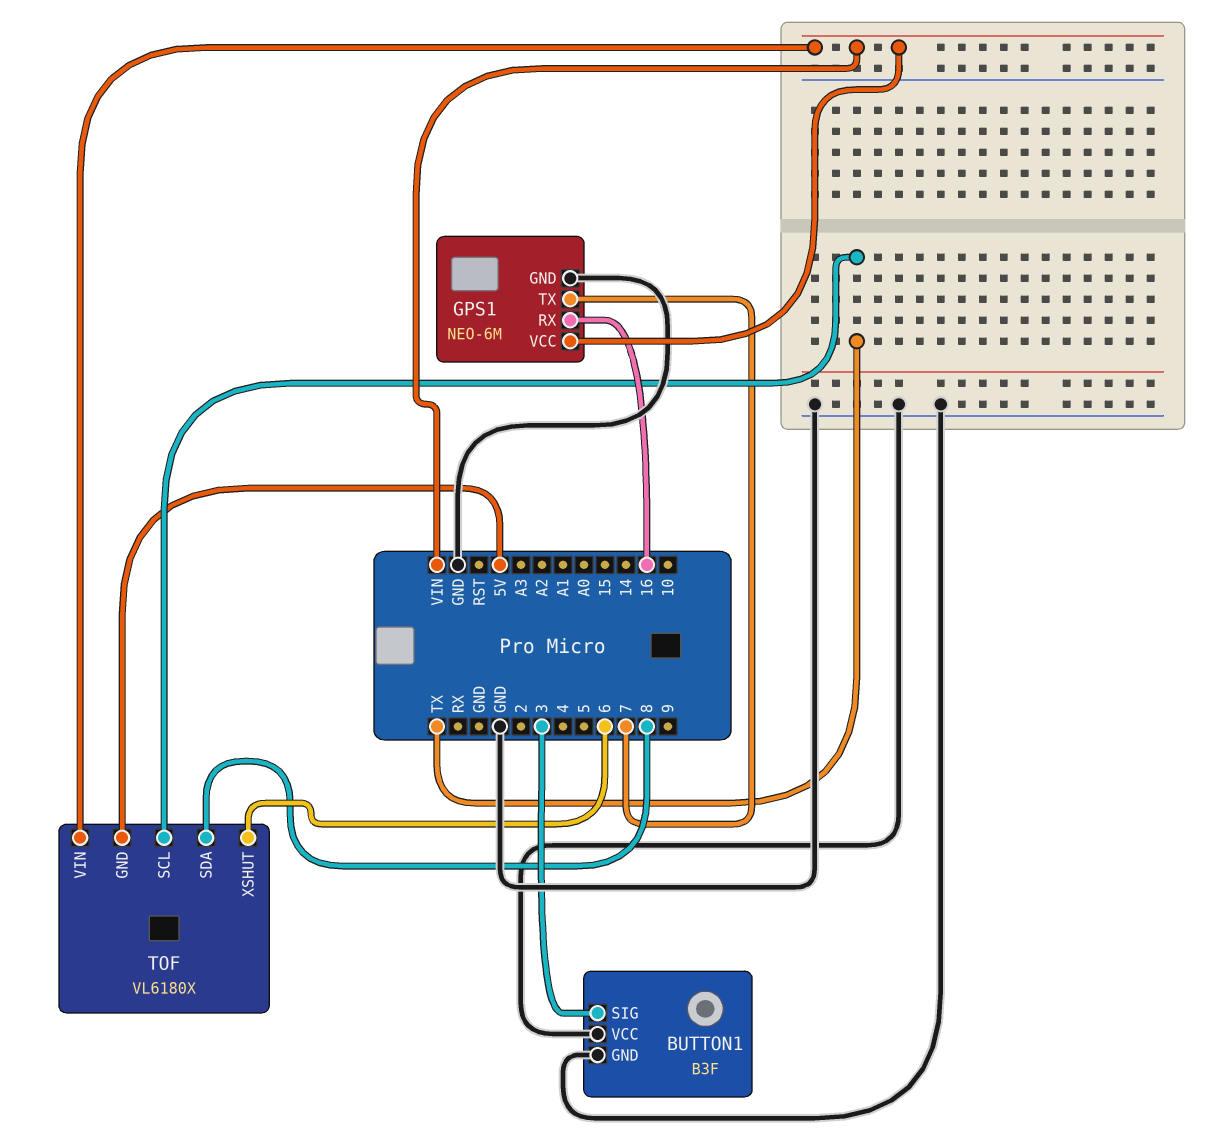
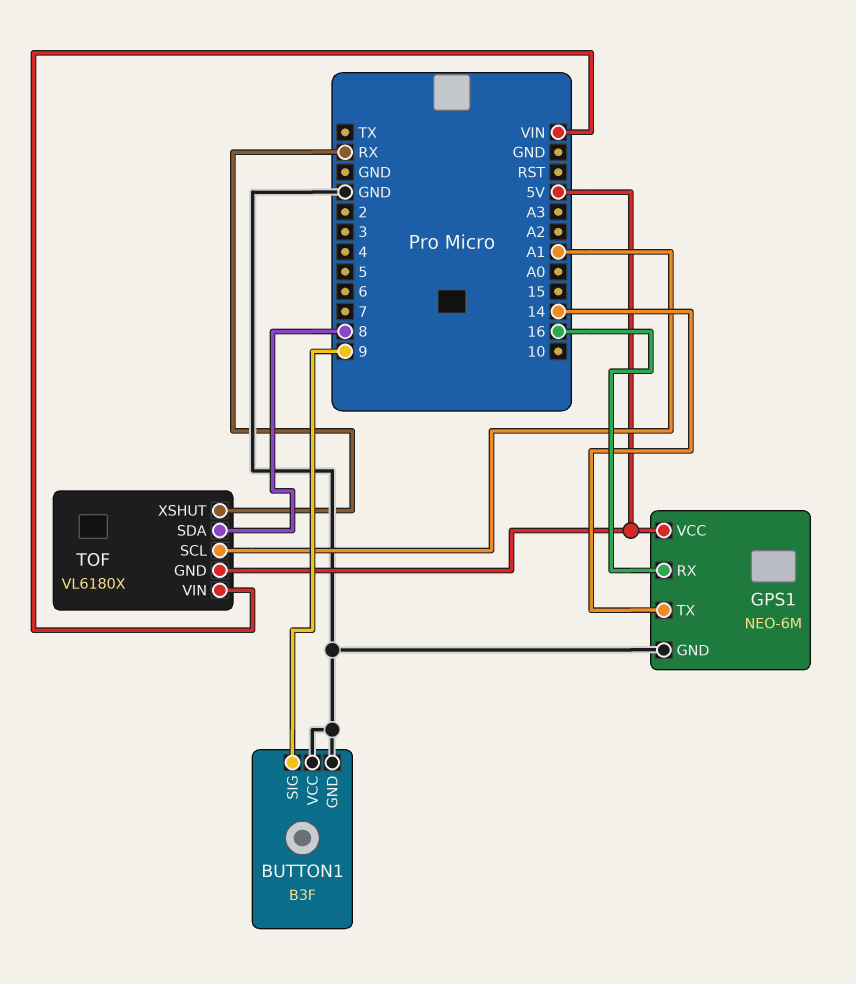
BUTTON1 pin SIG: 3 -> 9
GPS1 pin TX: 7 -> 14
GPS1 pin VCC: VIN -> 5V
TOF pin SCL: TX -> A1
TOF pin XSHUT: 6 -> RX

